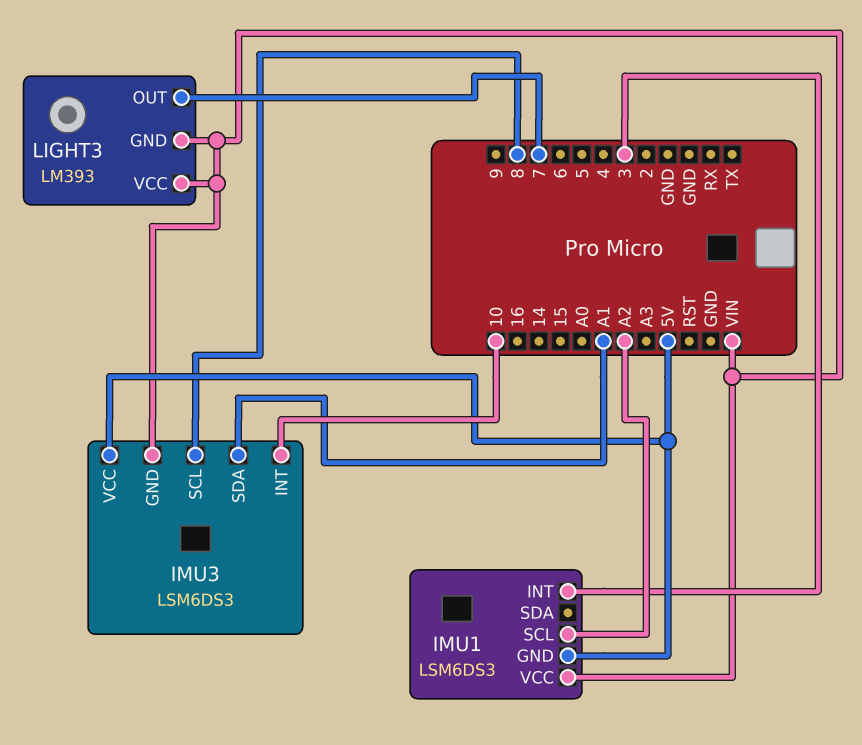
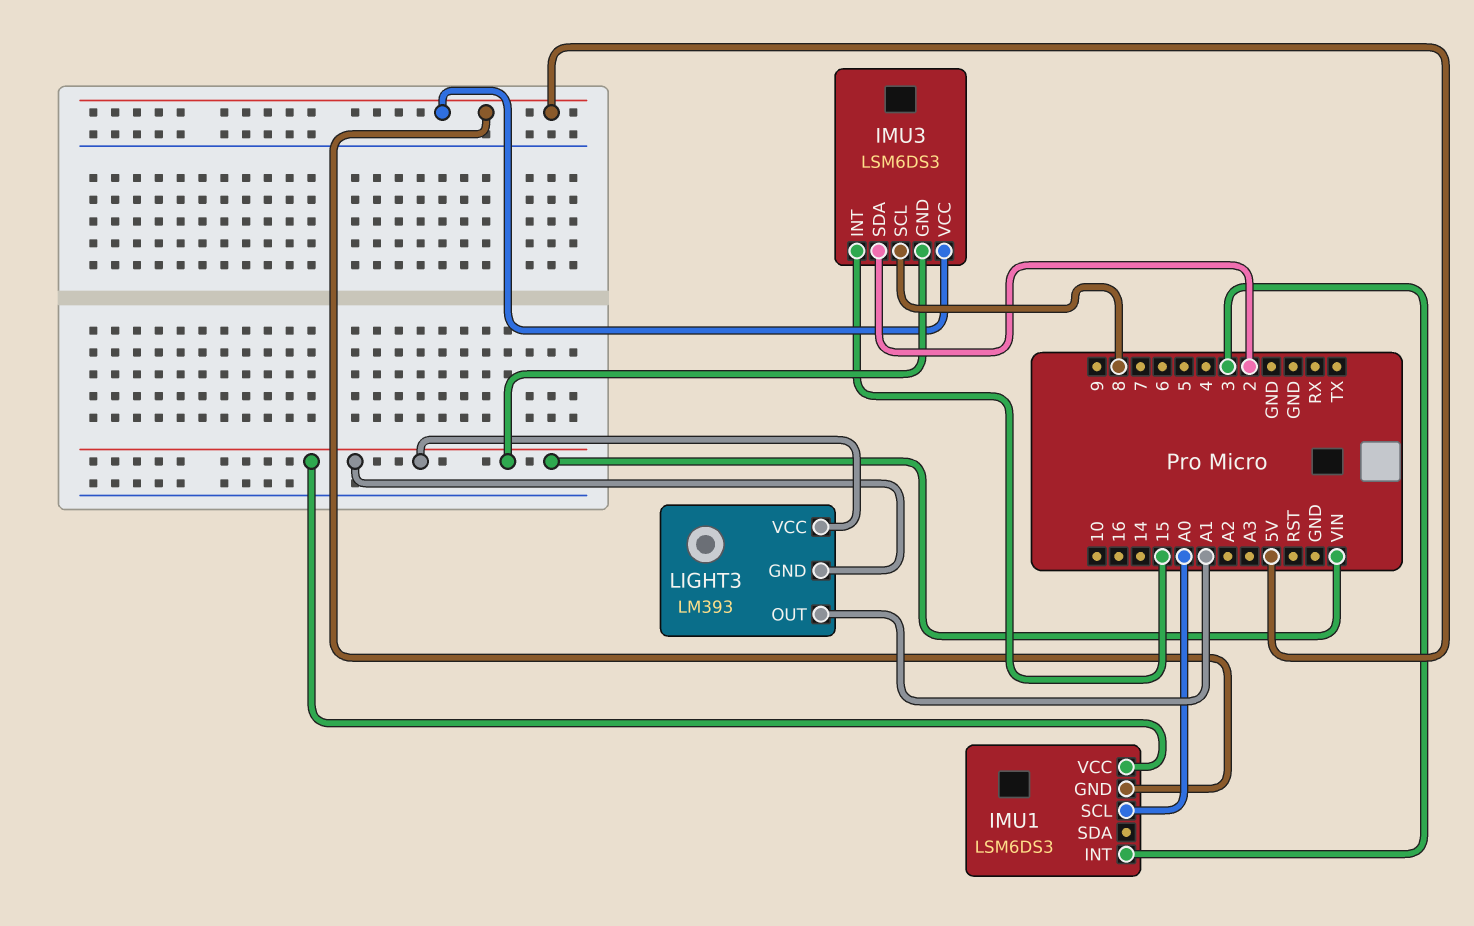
IMU1 pin SCL: A2 -> A0
IMU3 pin INT: 10 -> 15
IMU3 pin SDA: A1 -> 2
LIGHT3 pin OUT: 7 -> A1

